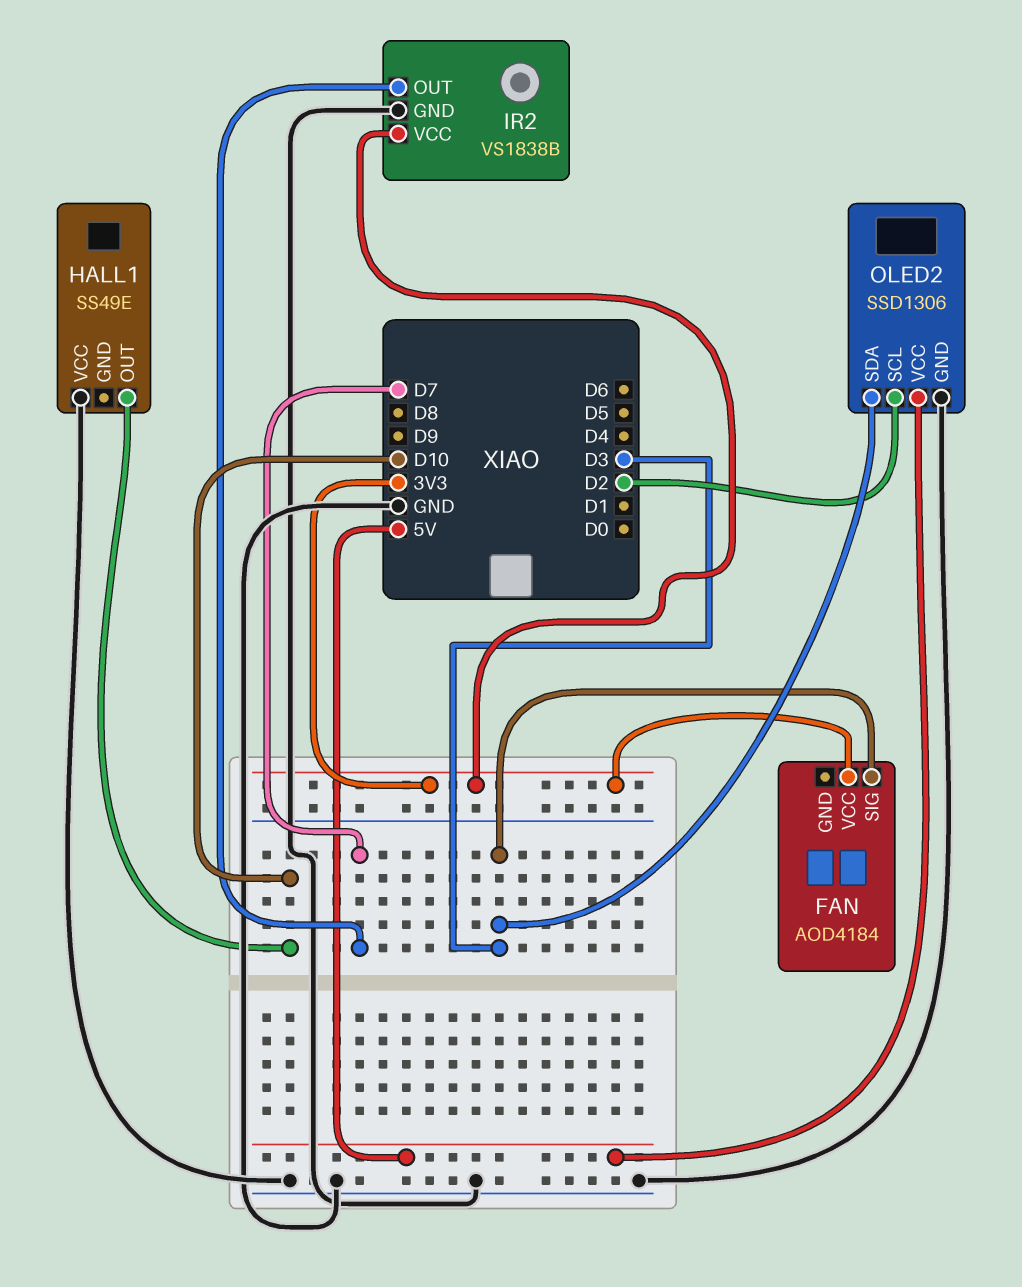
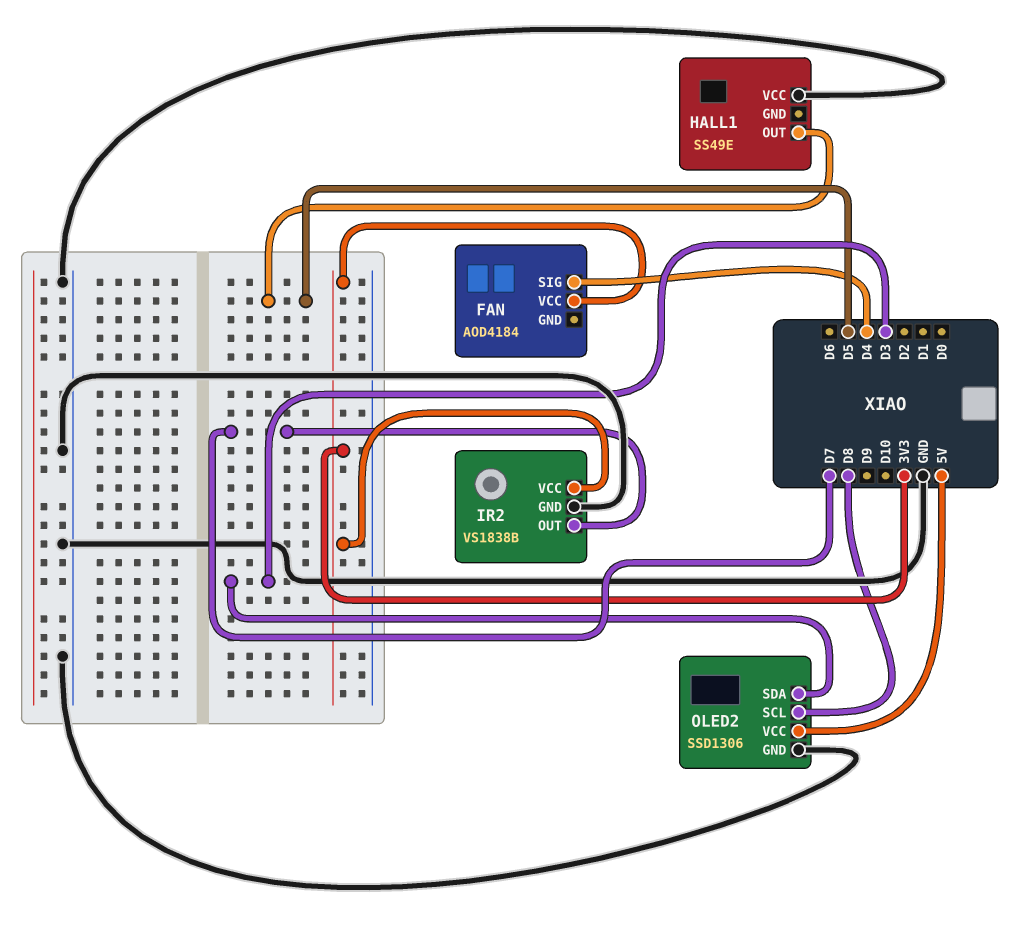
FAN pin SIG: D3 -> D4
HALL1 pin OUT: D10 -> D5
OLED2 pin SCL: D2 -> D8

